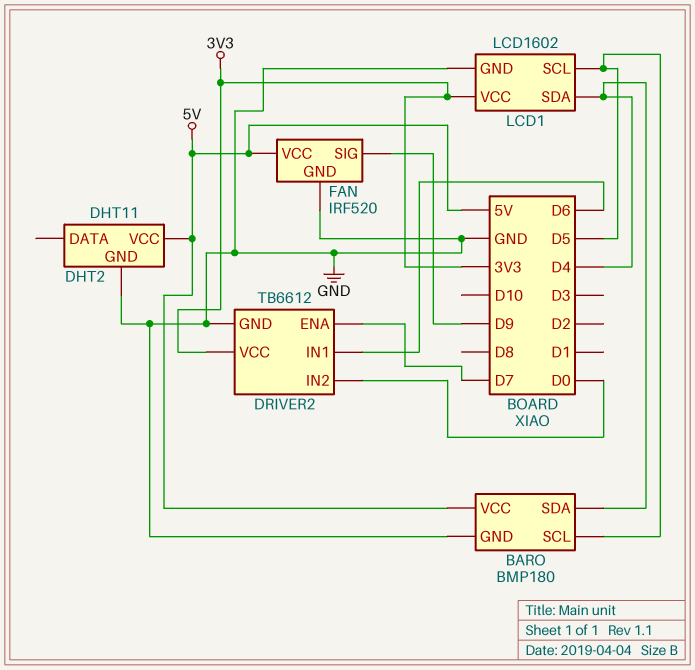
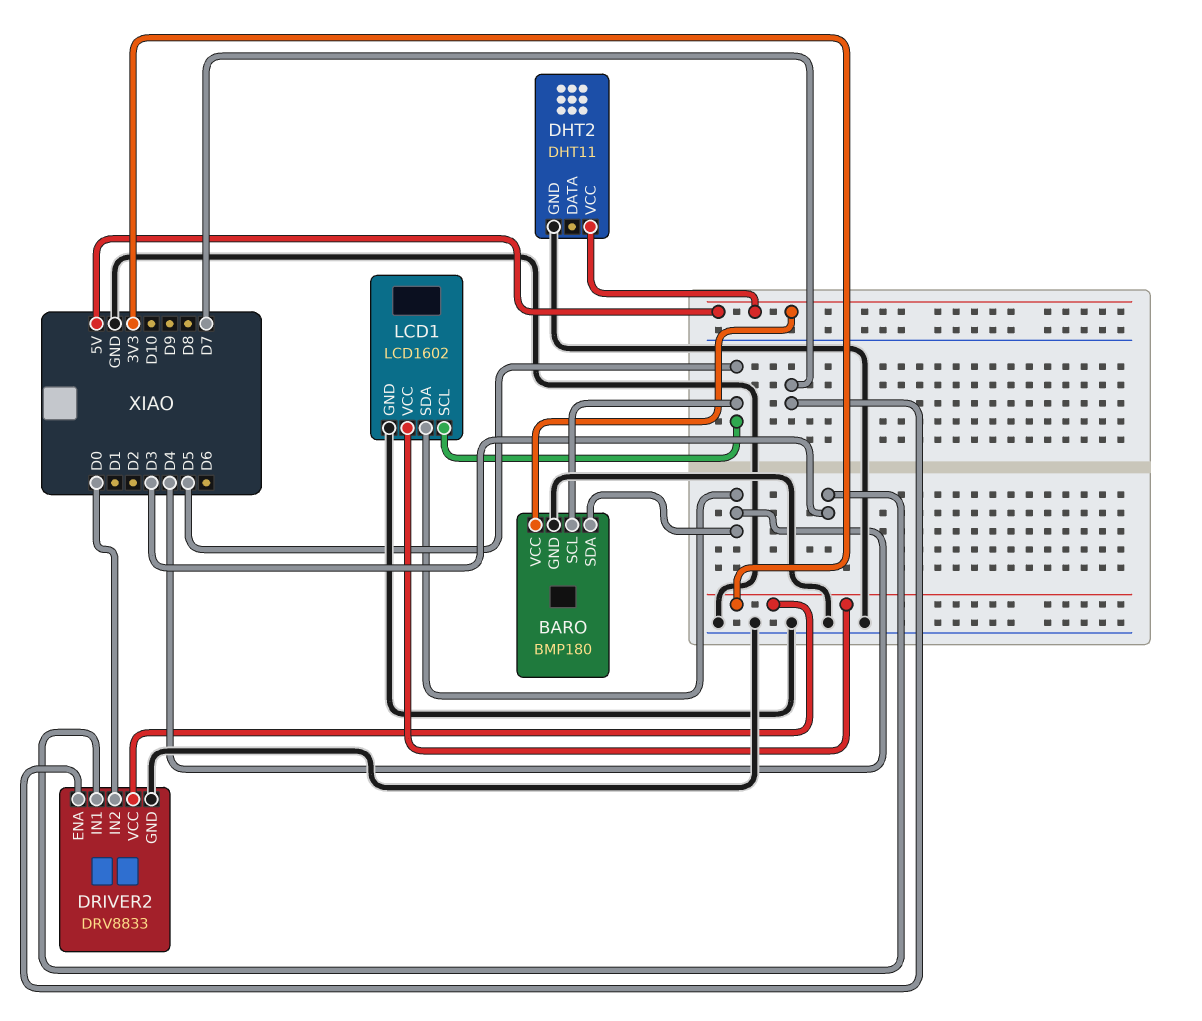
DRIVER2: TB6612 -> DRV8833
DRIVER2 pin IN1: D6 -> D3
FAN: IRF520 -> none
FAN pin GND: GND -> none
FAN pin SIG: D9 -> none
FAN pin VCC: 5V -> none

